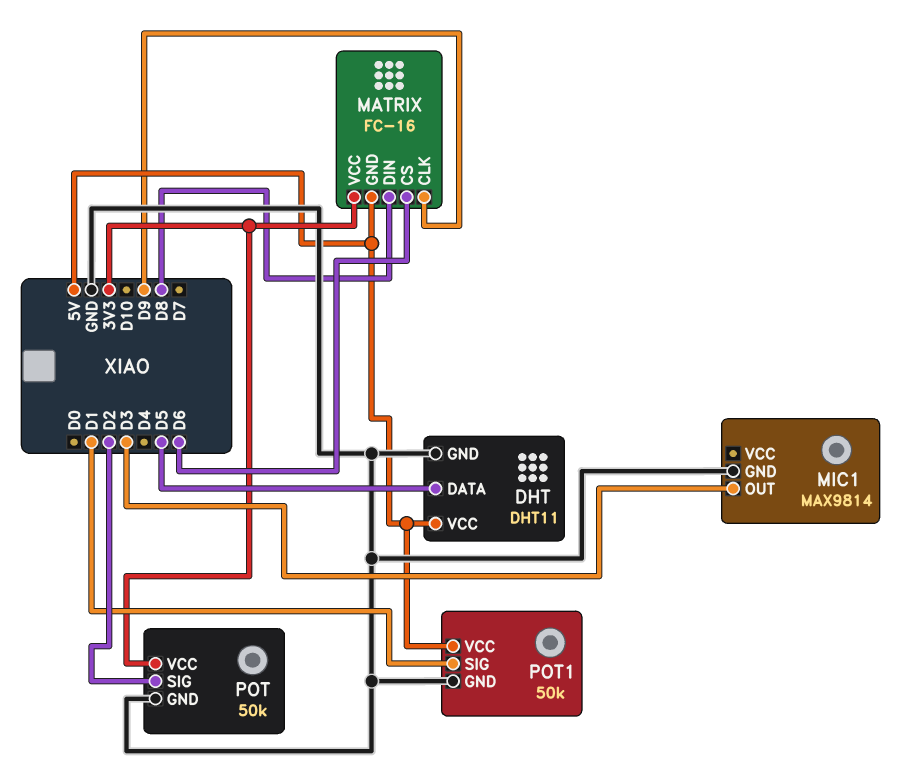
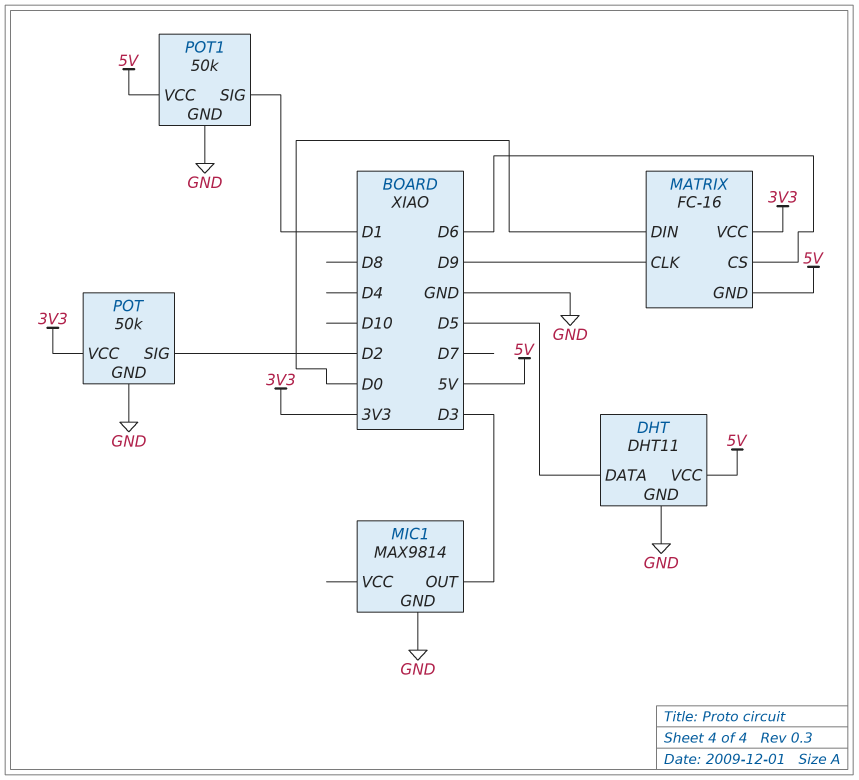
MATRIX pin DIN: D8 -> D0

